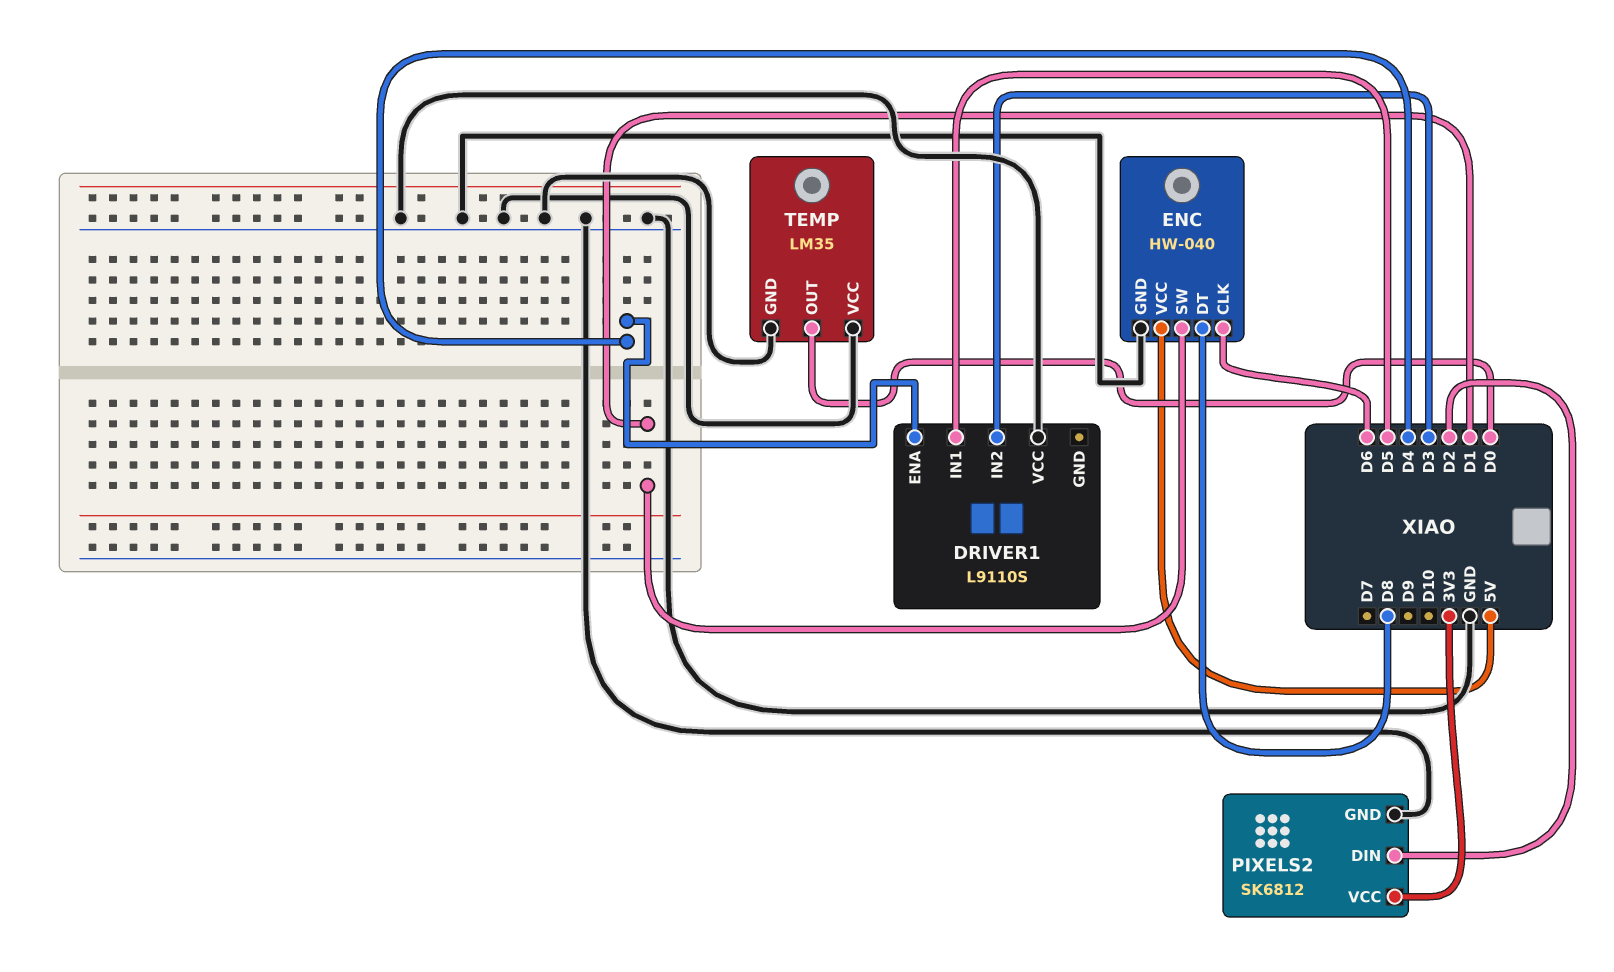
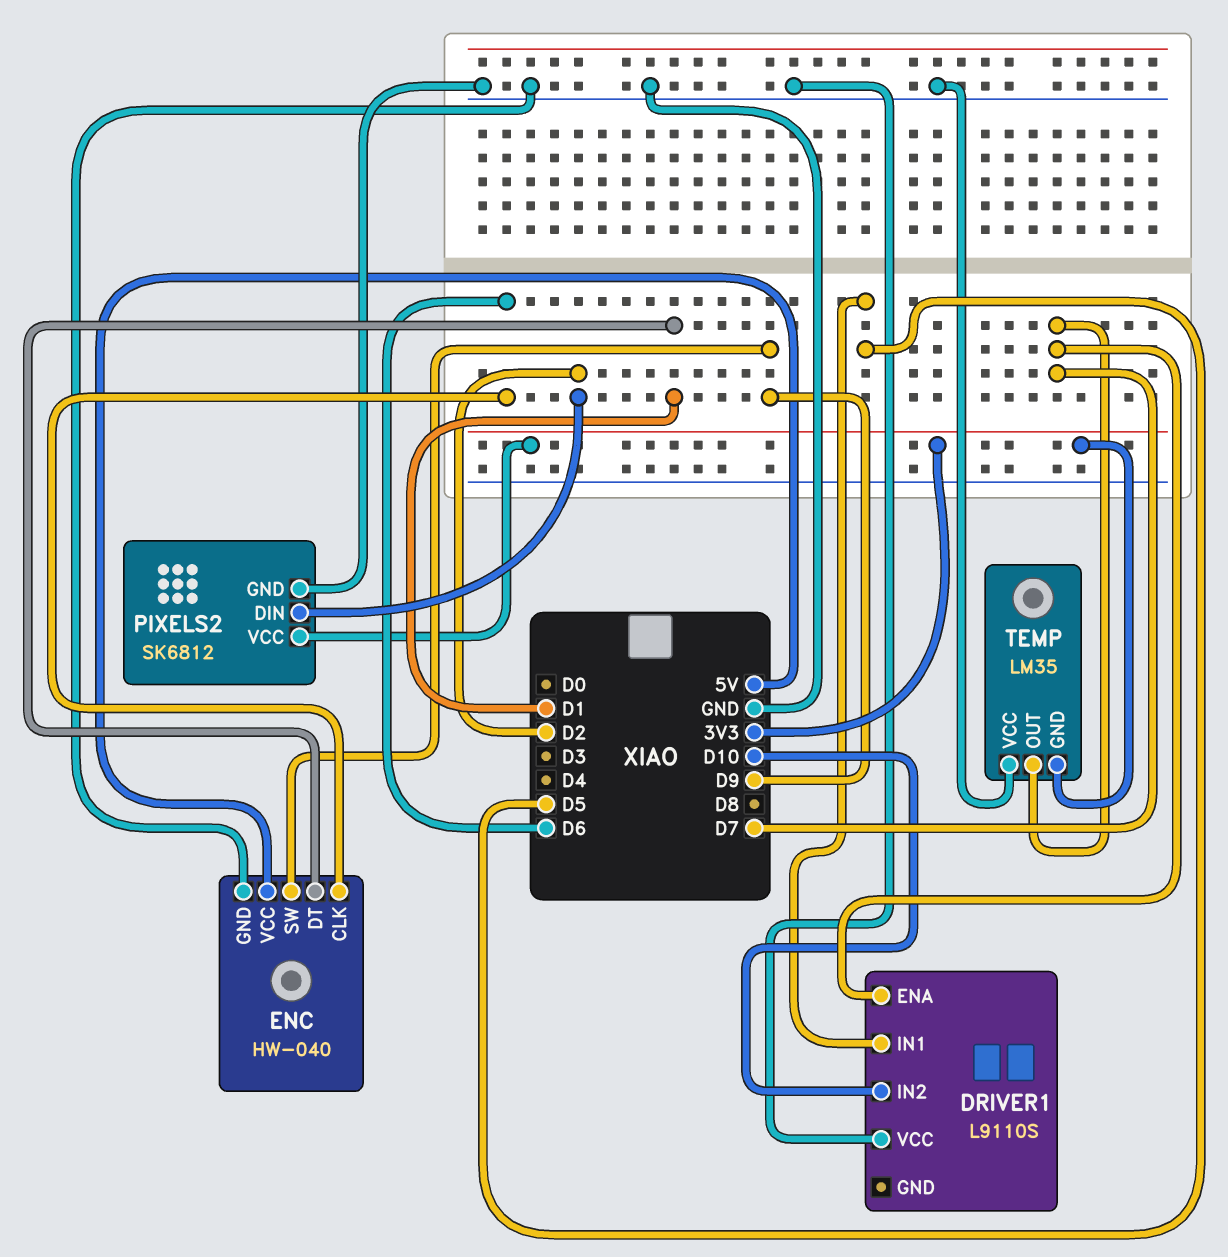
DRIVER1 pin ENA: D4 -> D7
DRIVER1 pin IN2: D3 -> D10
ENC pin DT: D8 -> D1
ENC pin SW: D1 -> D9
TEMP pin GND: GND -> 3V3
TEMP pin OUT: D0 -> D7

